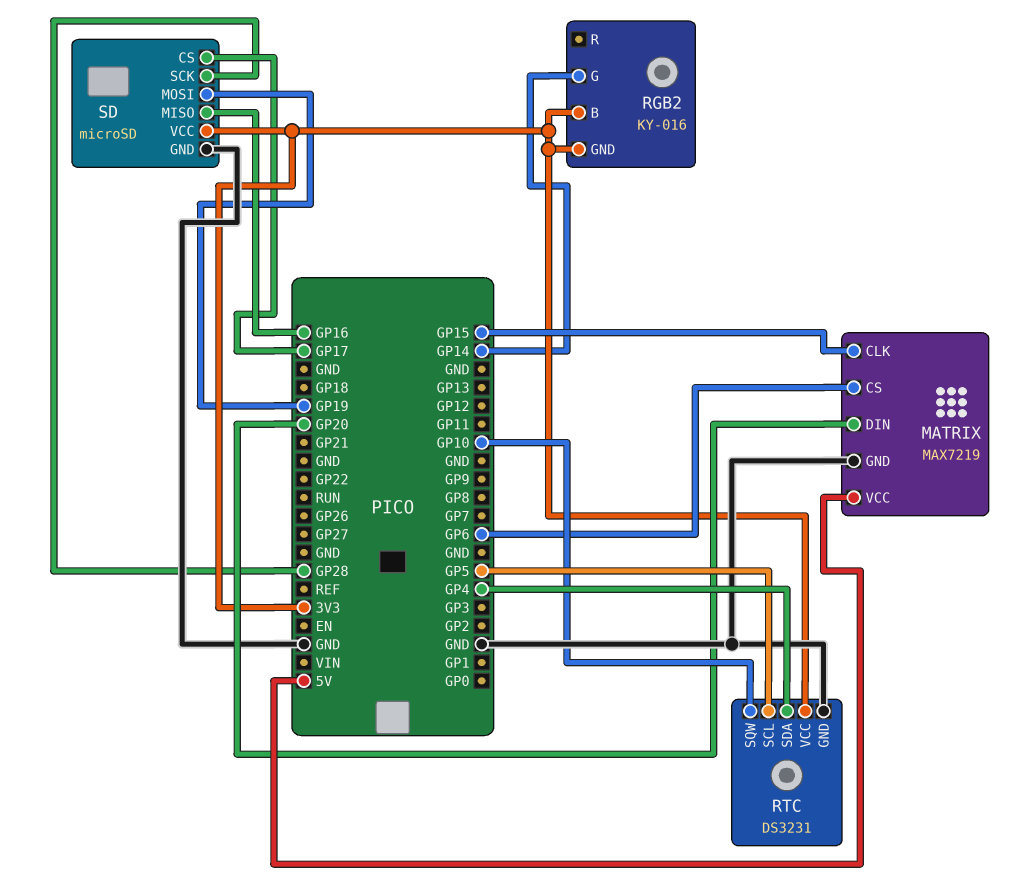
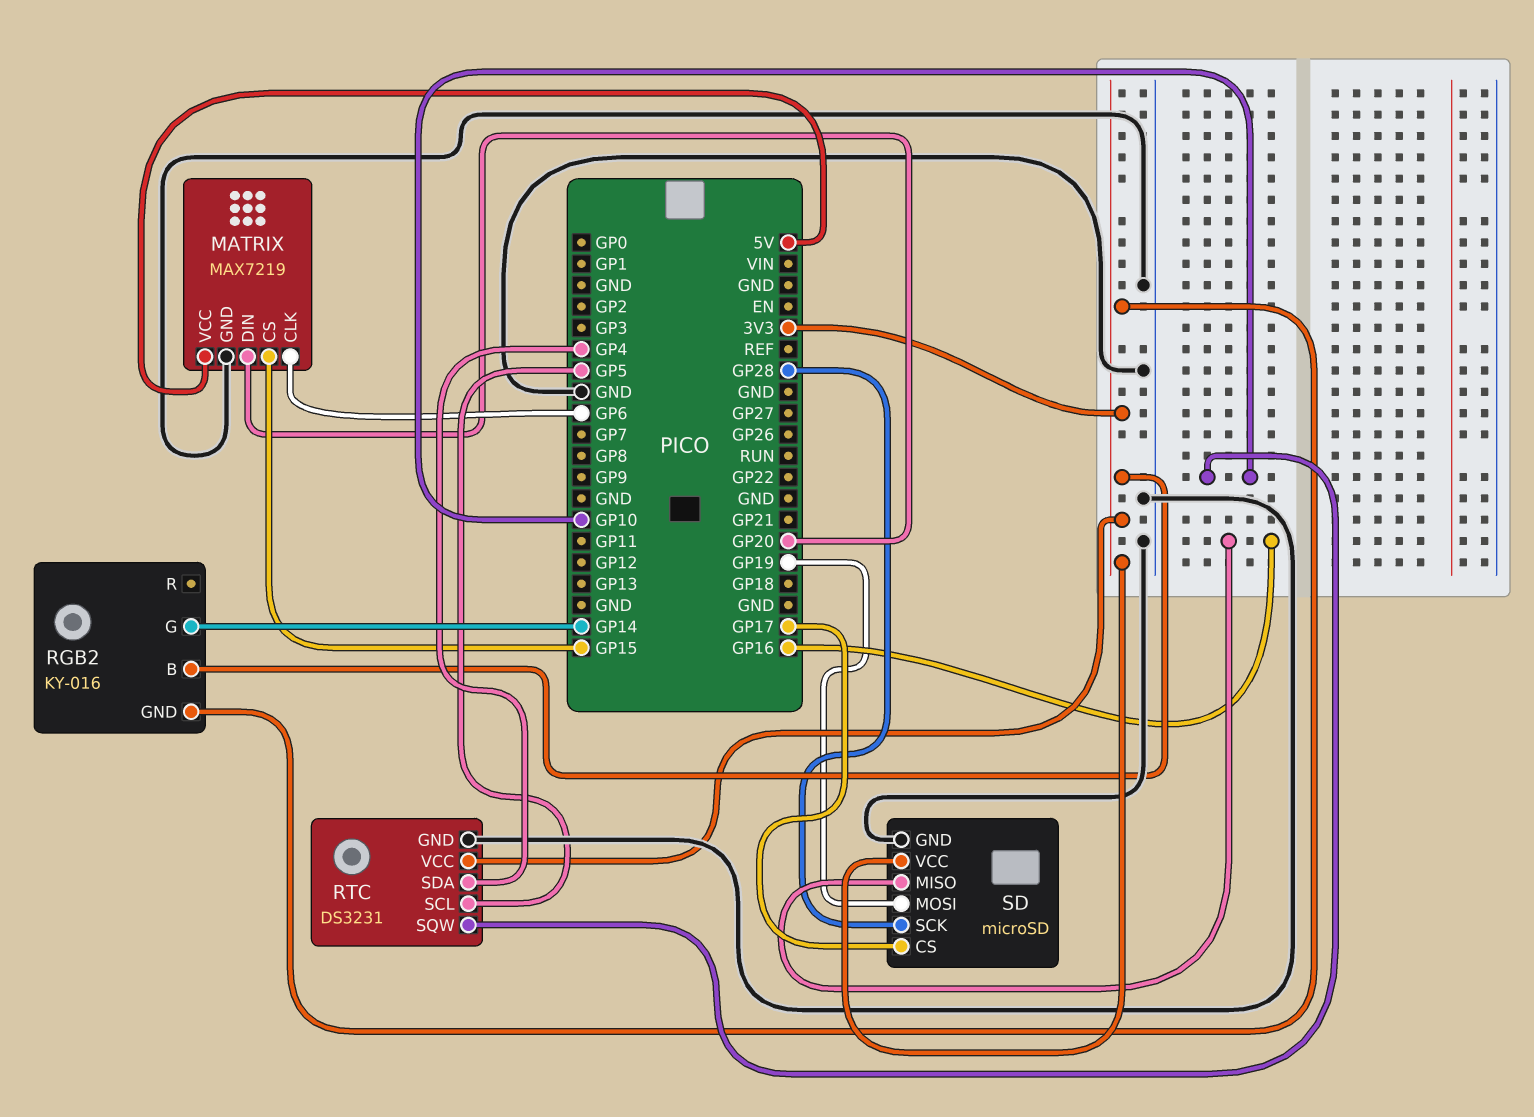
MATRIX pin CLK: GP15 -> GP6
MATRIX pin CS: GP6 -> GP15

